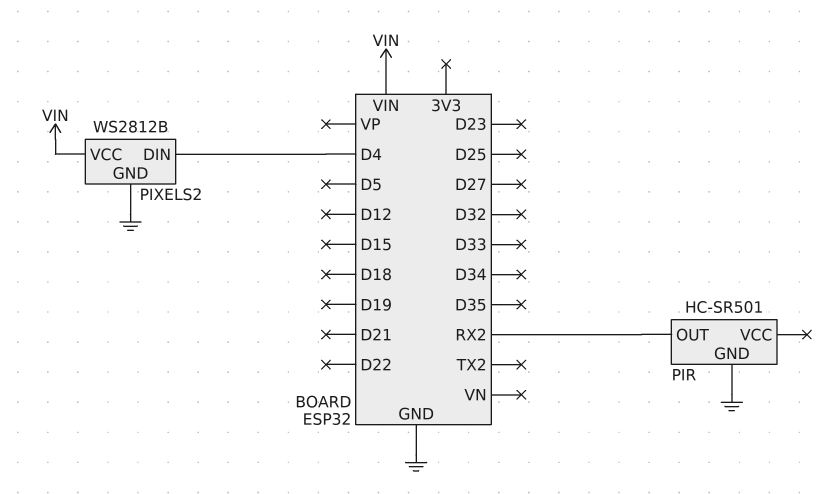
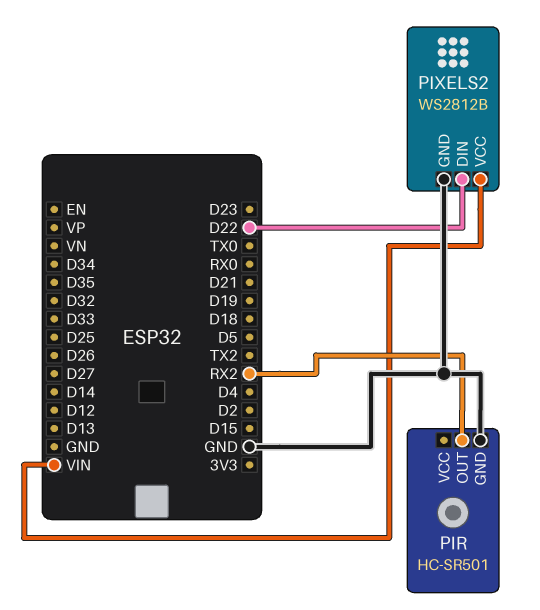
PIXELS2 pin DIN: D4 -> D22

